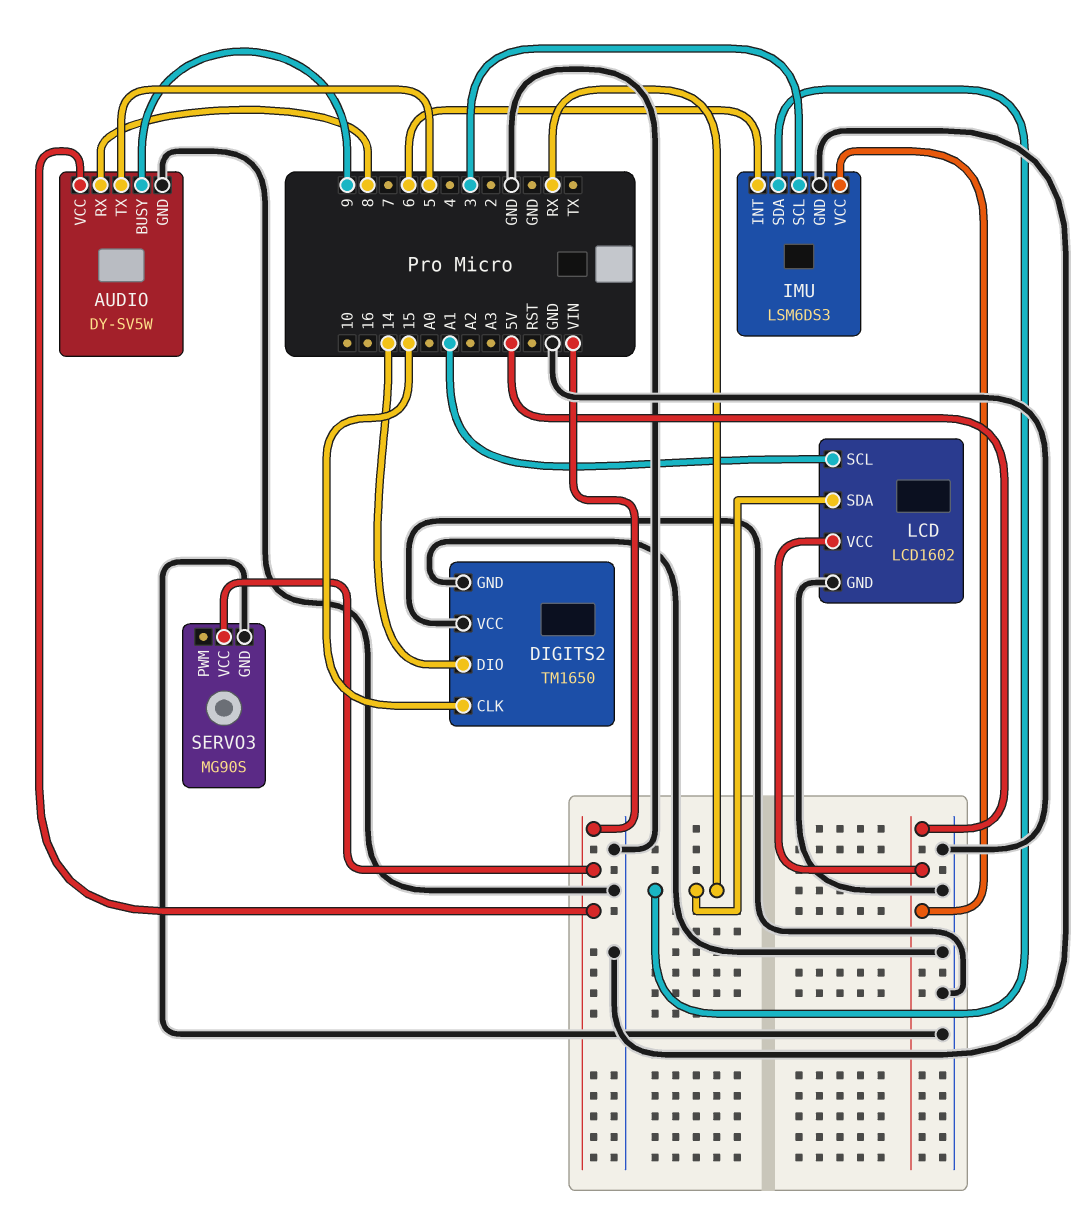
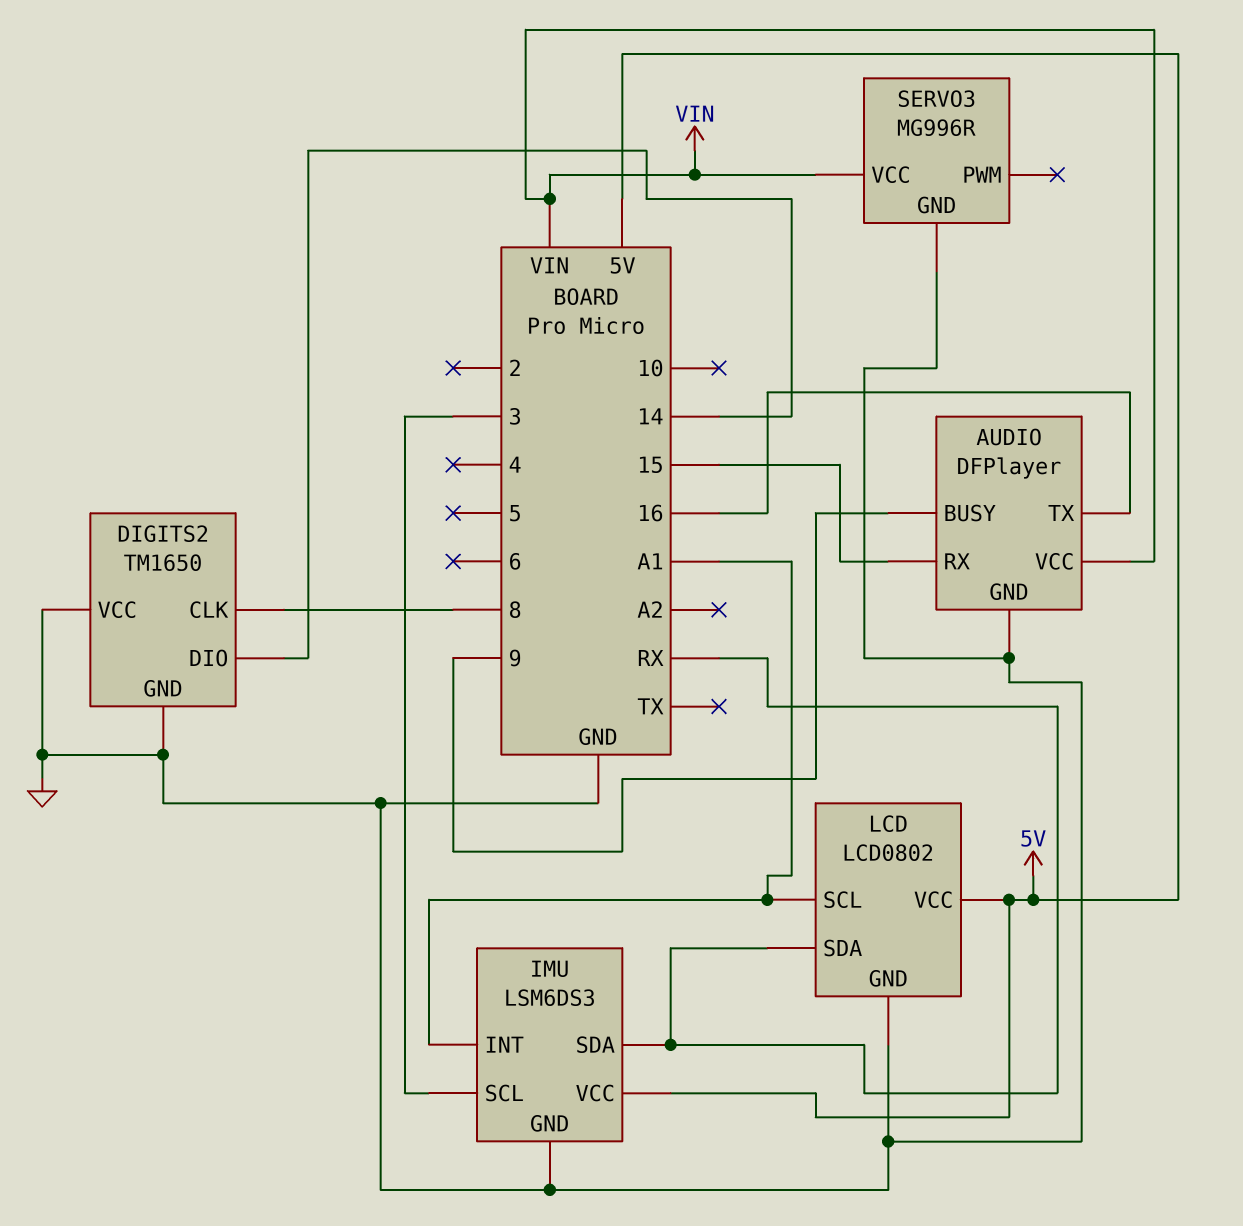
AUDIO: DY-SV5W -> DFPlayer
AUDIO pin RX: 8 -> 15
AUDIO pin TX: 5 -> 16
DIGITS2 pin CLK: 15 -> 8
IMU pin INT: 6 -> A1
LCD: LCD1602 -> LCD0802
SERVO3: MG90S -> MG996R

